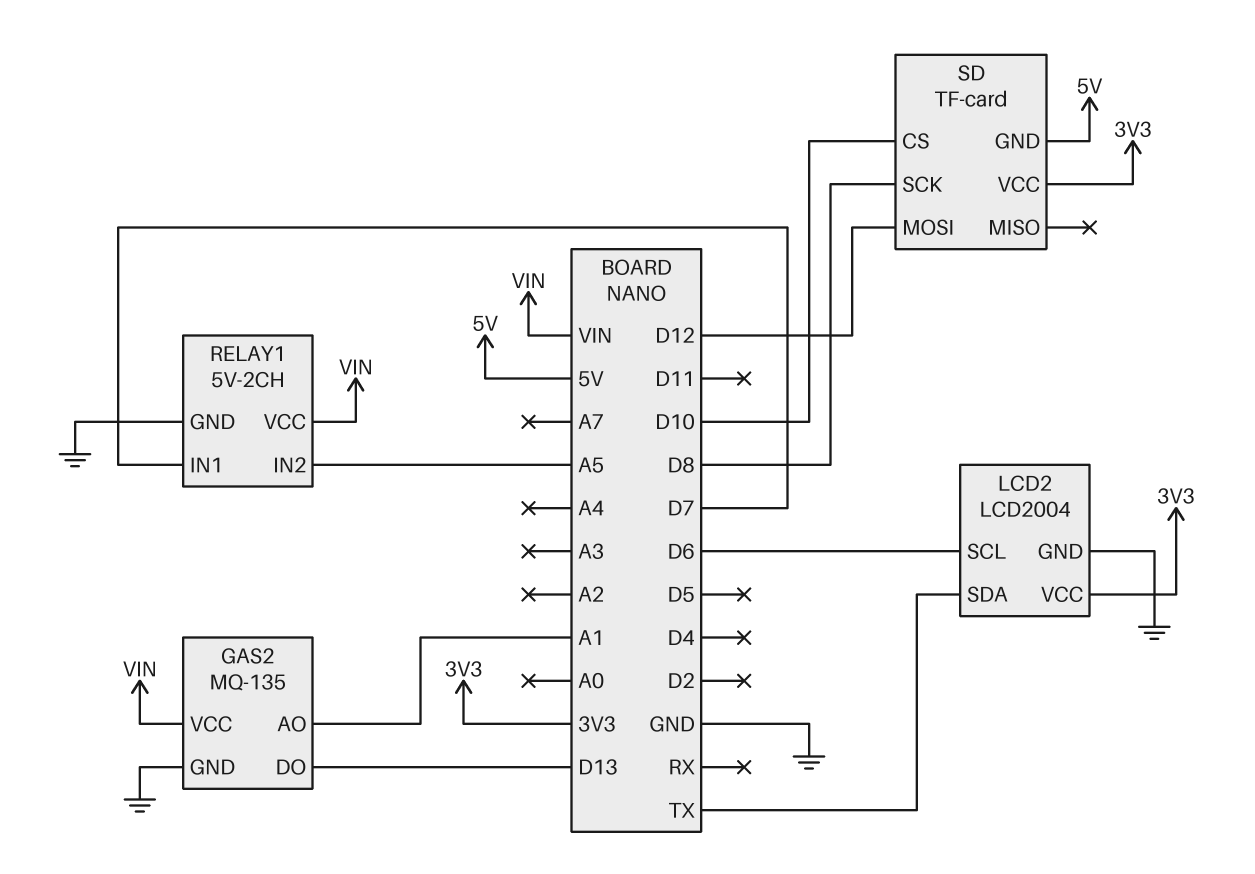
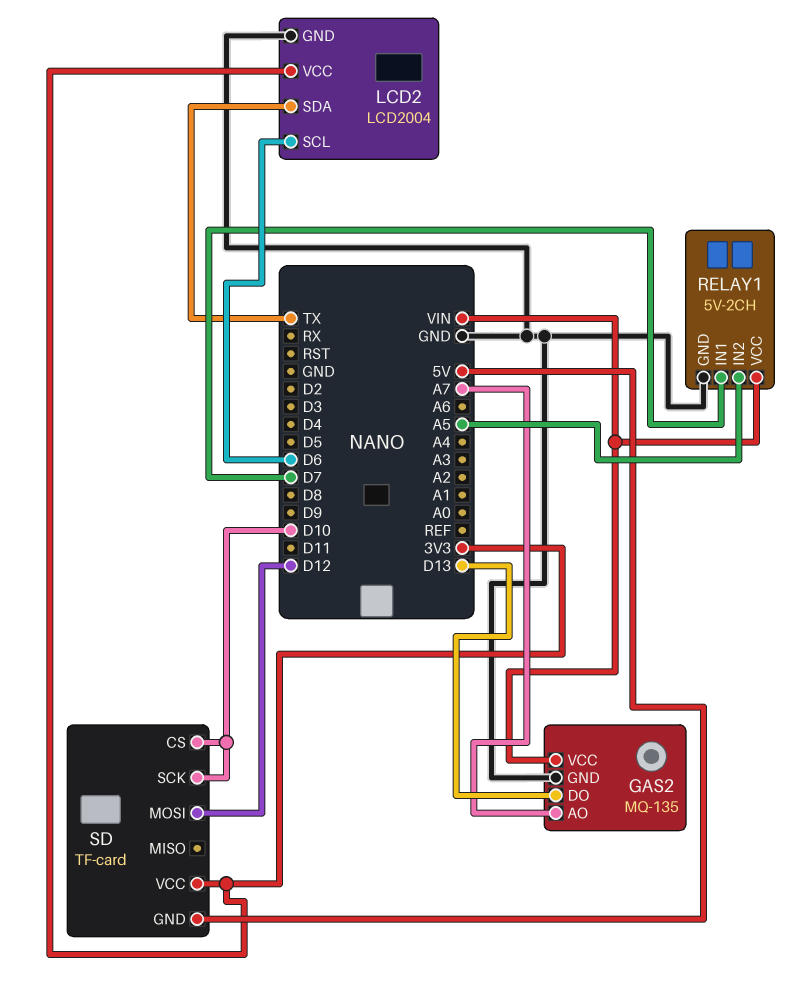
GAS2 pin AO: A1 -> A7
SD pin SCK: D8 -> D10

